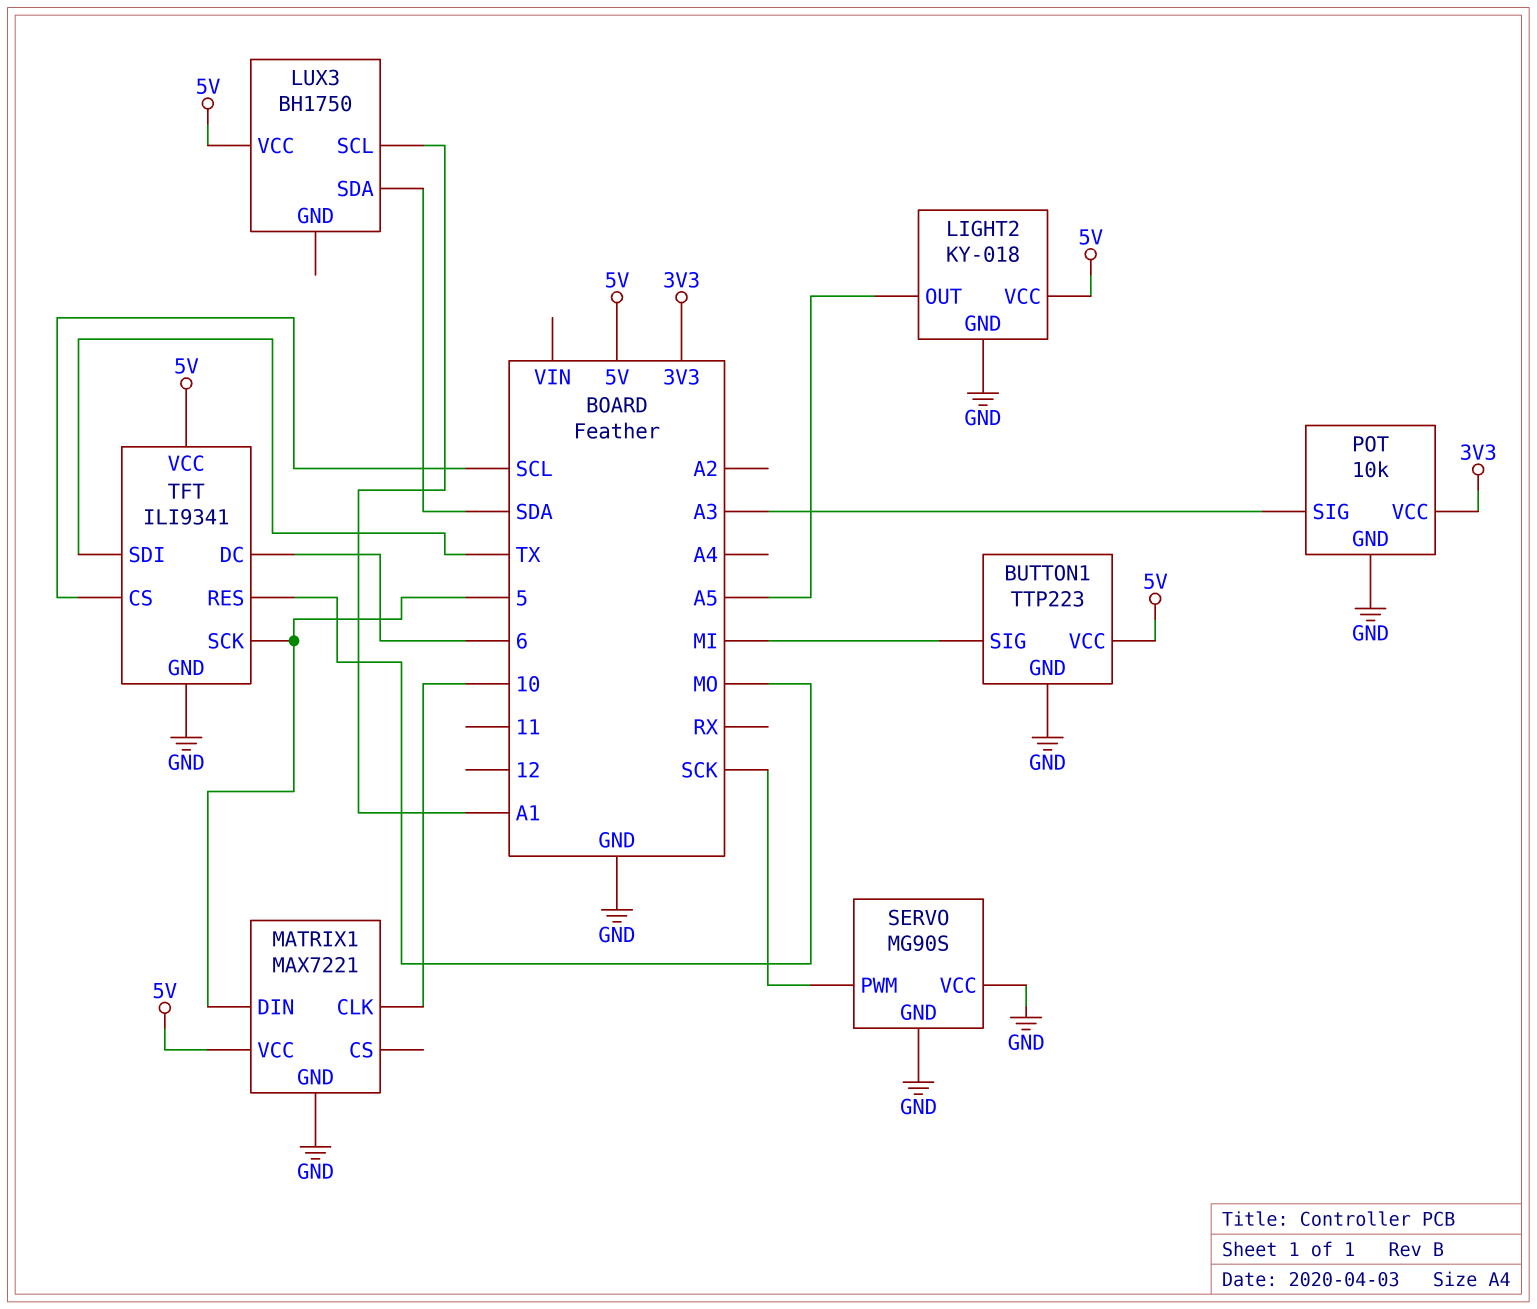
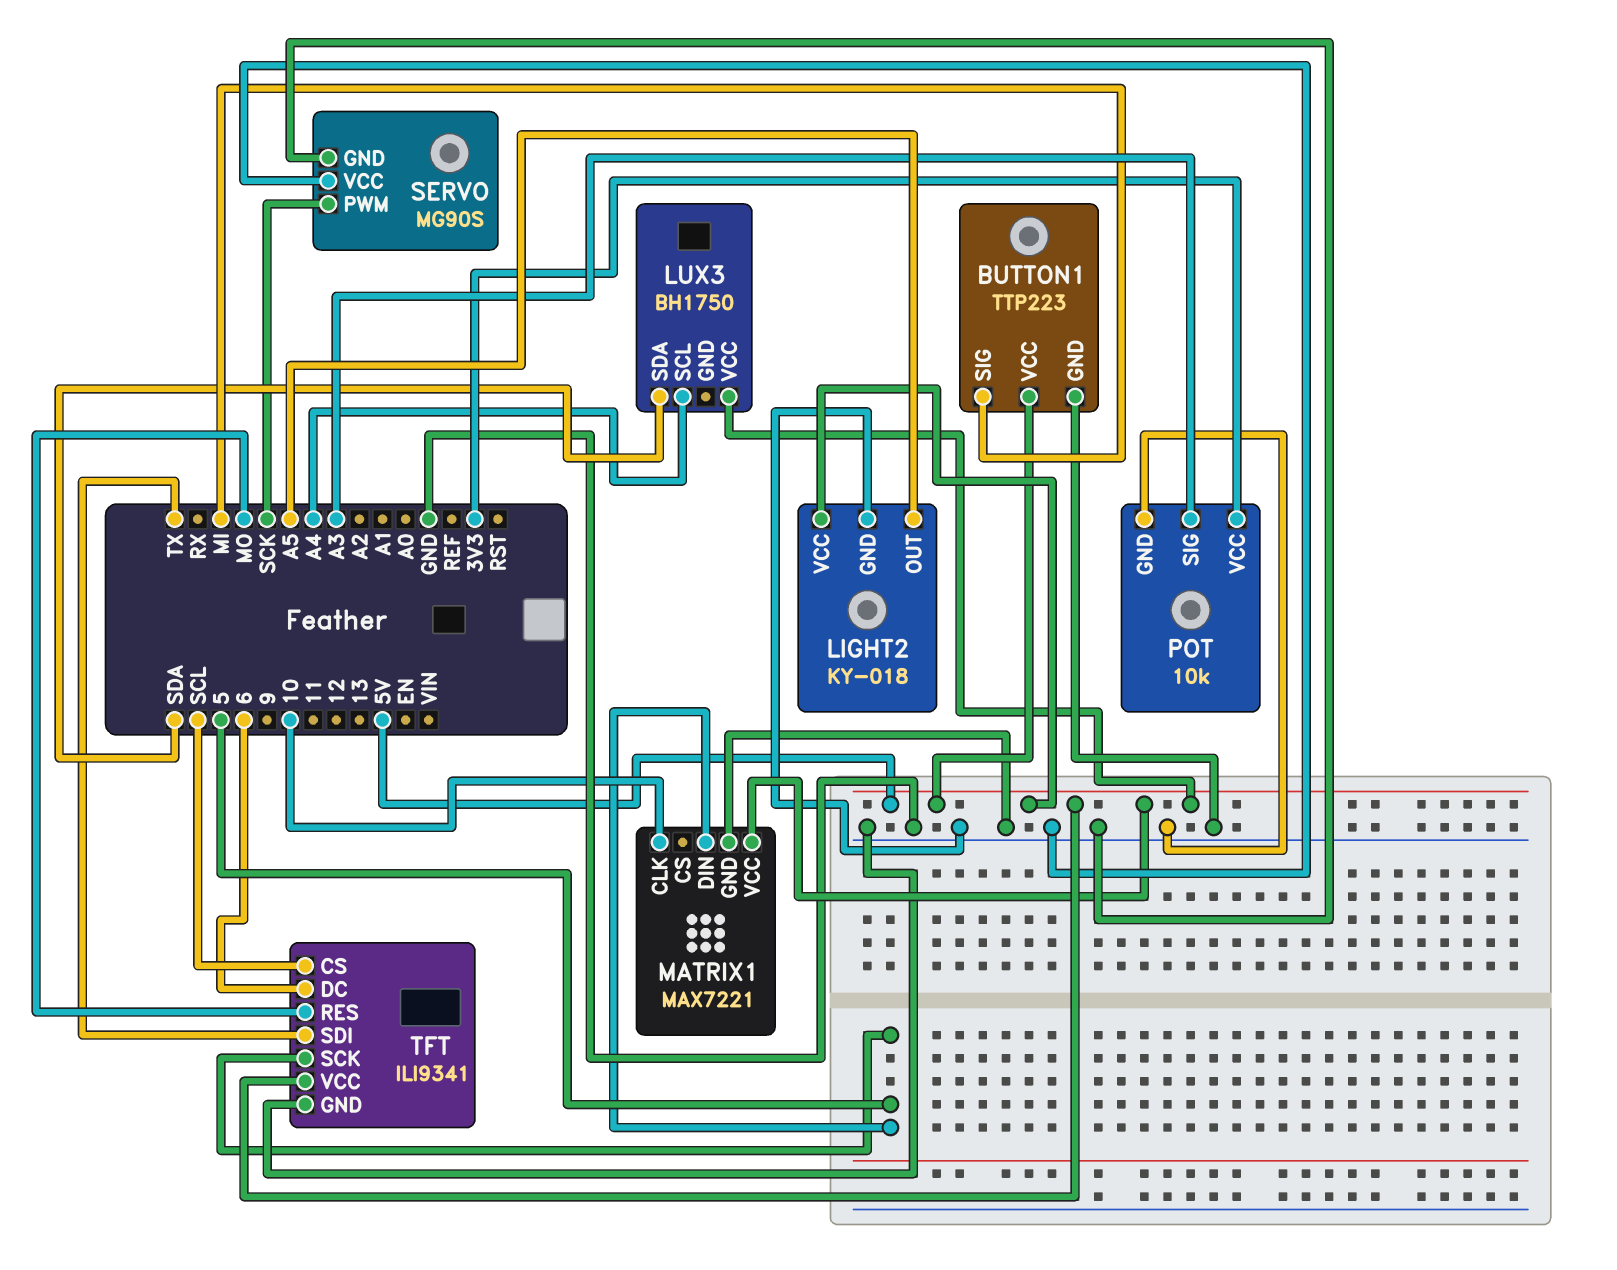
LUX3 pin SCL: A1 -> A4

